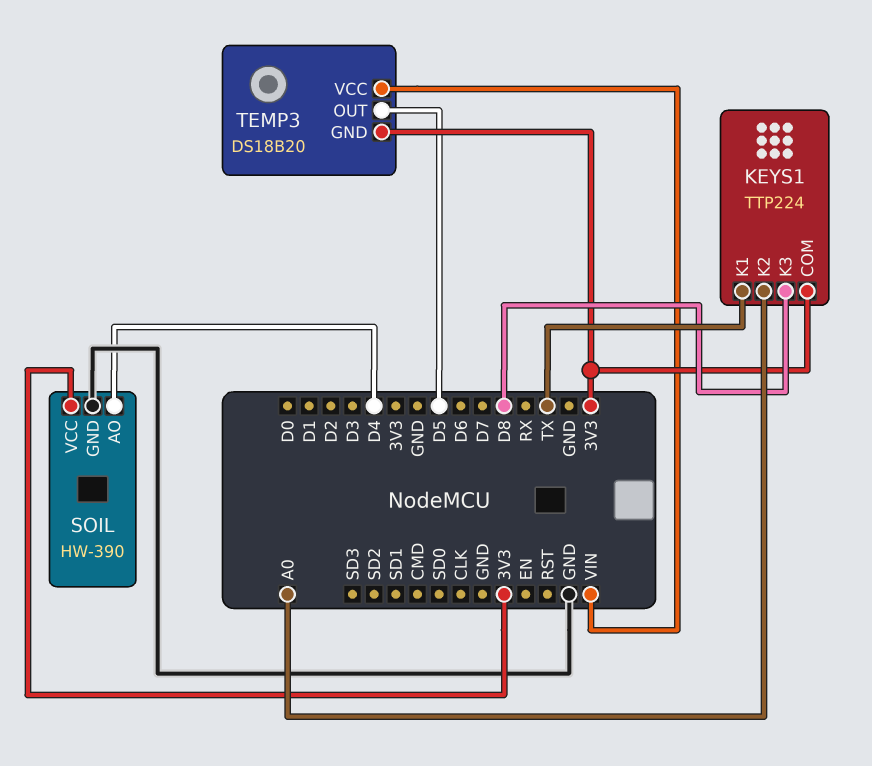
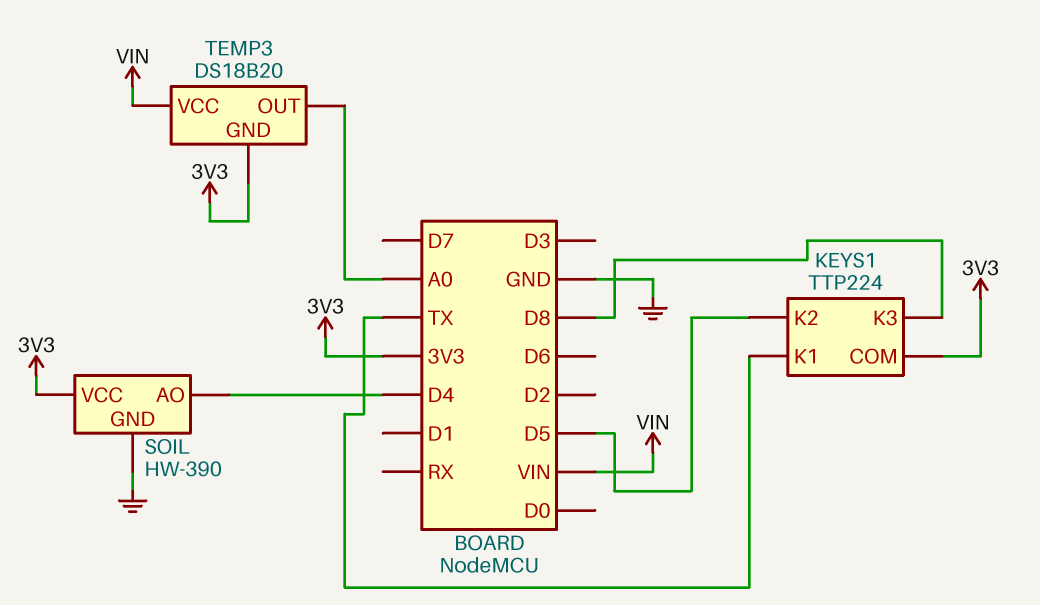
KEYS1 pin K2: A0 -> D5
TEMP3 pin OUT: D5 -> A0

